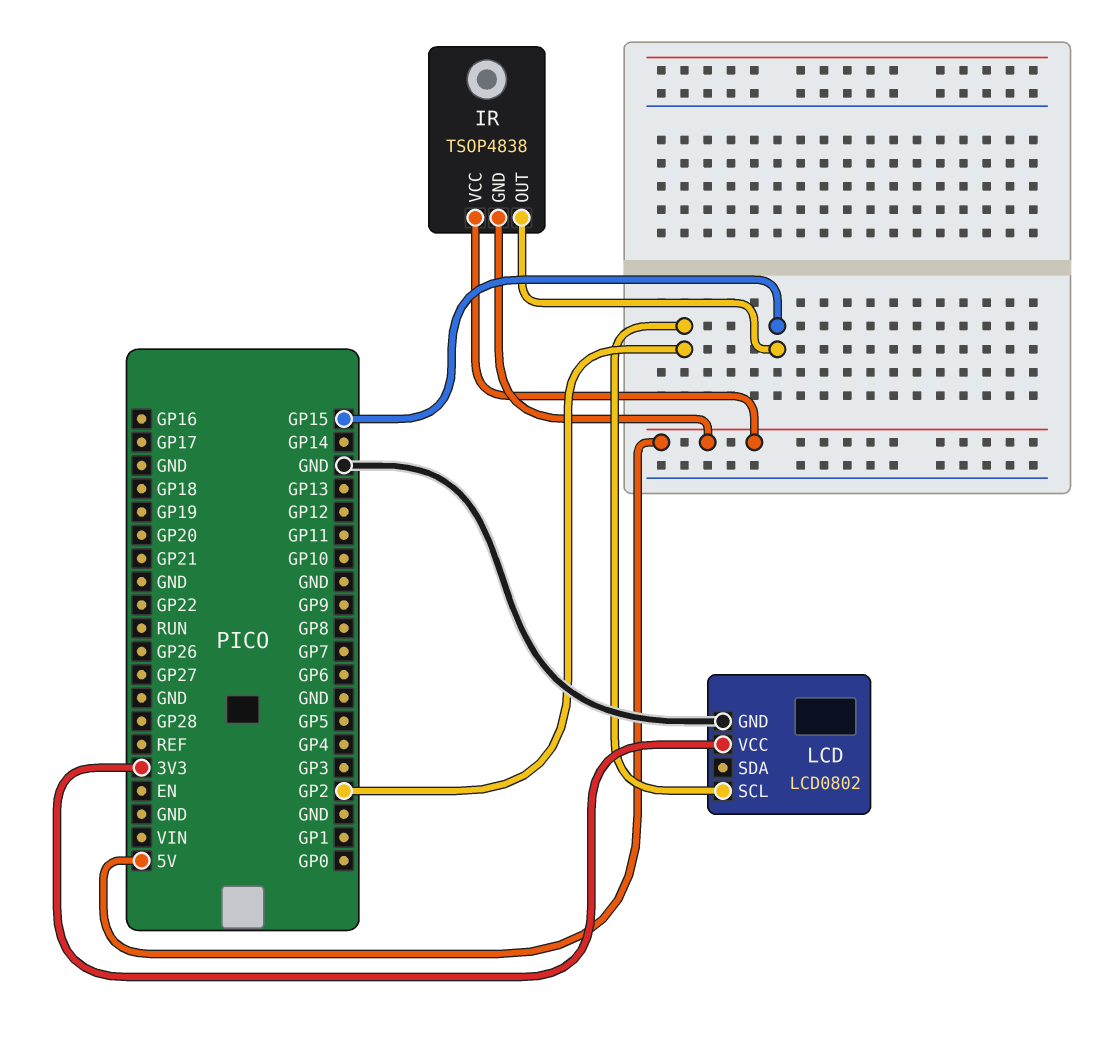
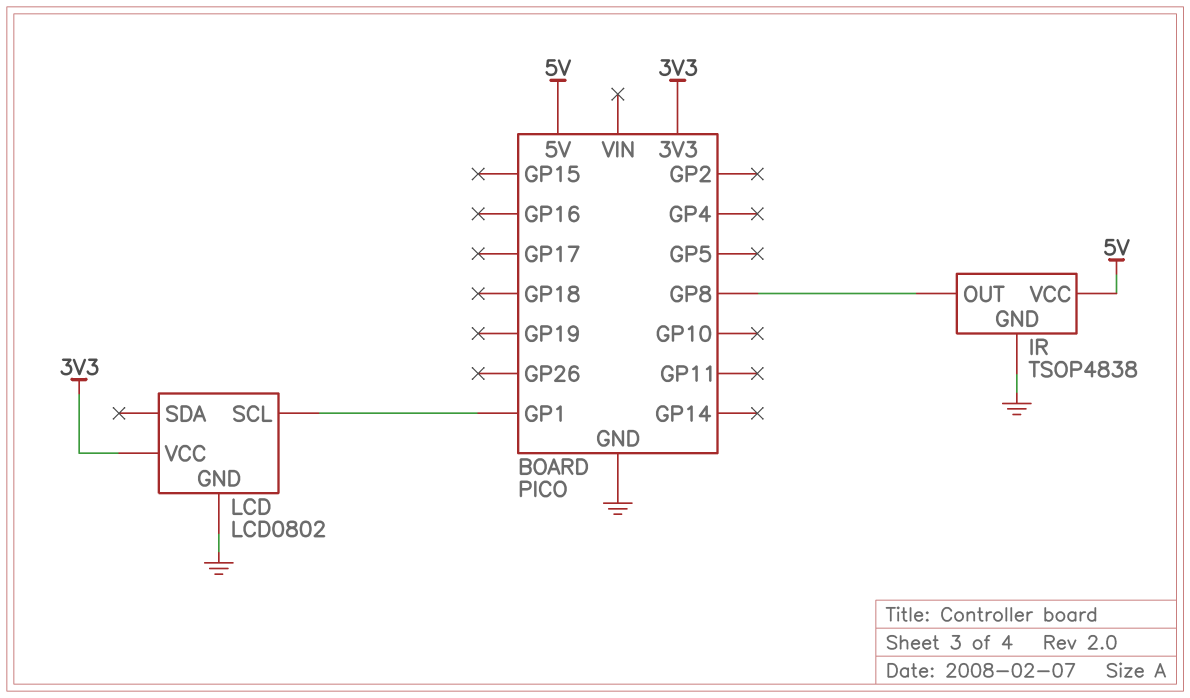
IR pin GND: 5V -> GND
IR pin OUT: GP15 -> GP8
LCD pin SCL: GP2 -> GP1

